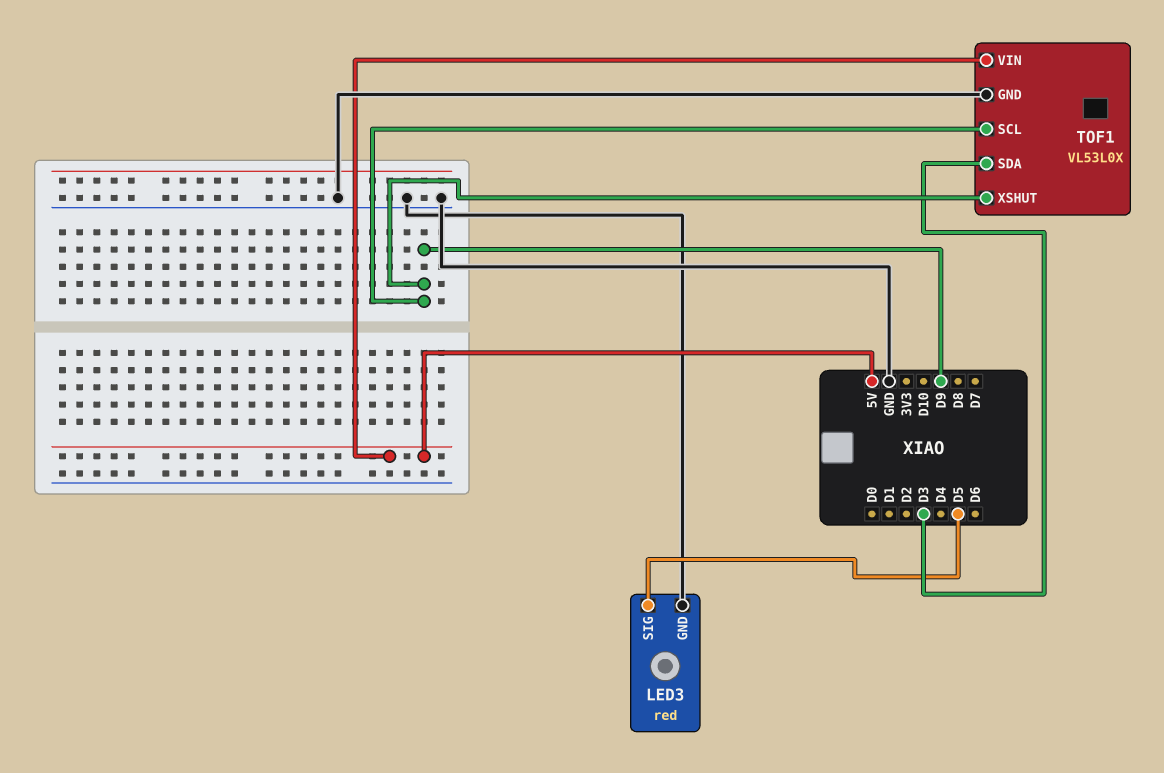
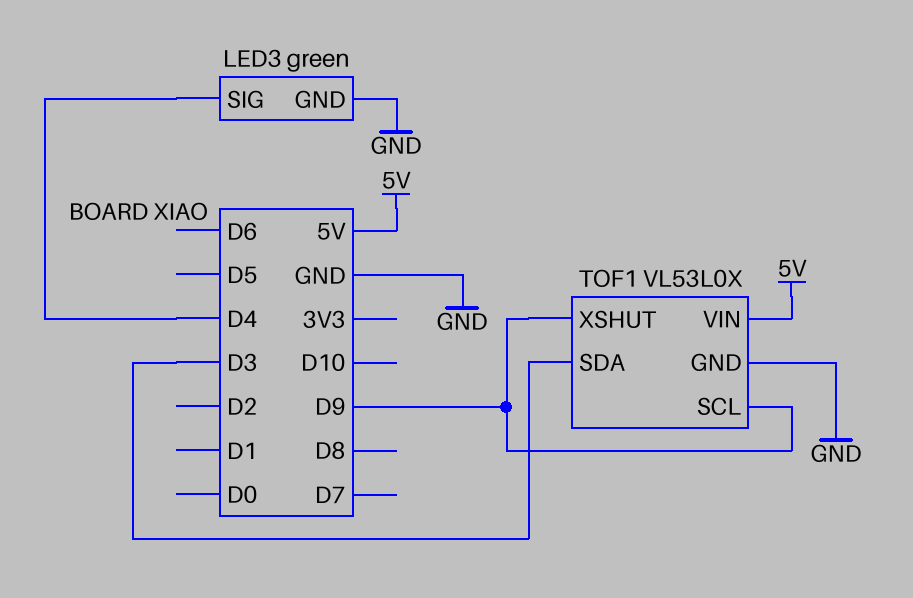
LED3: red -> green
LED3 pin SIG: D5 -> D4

